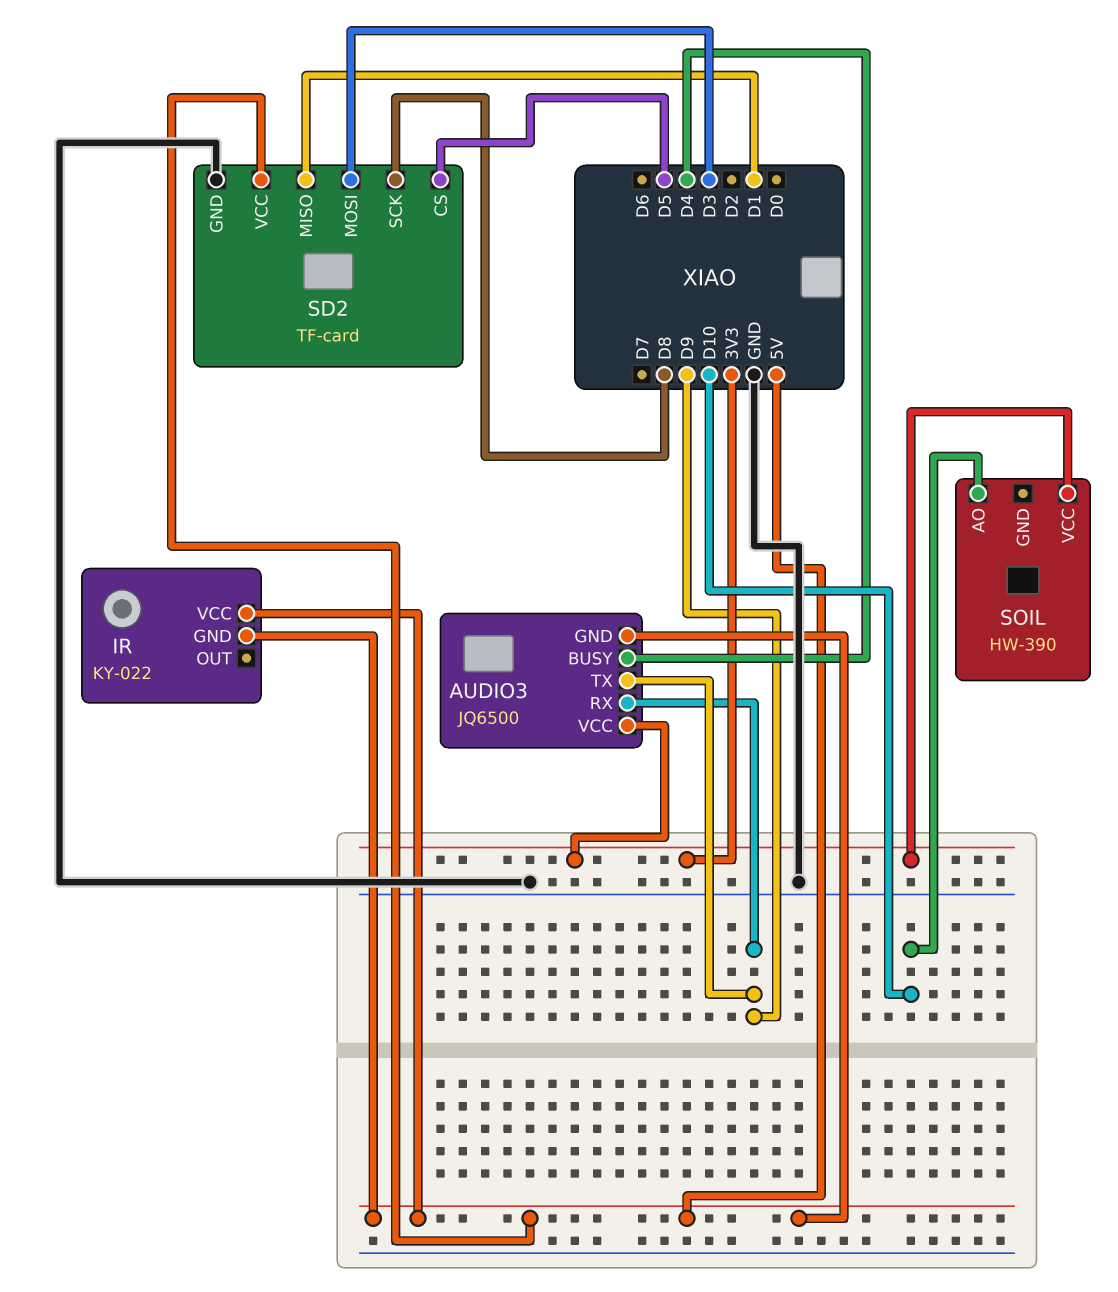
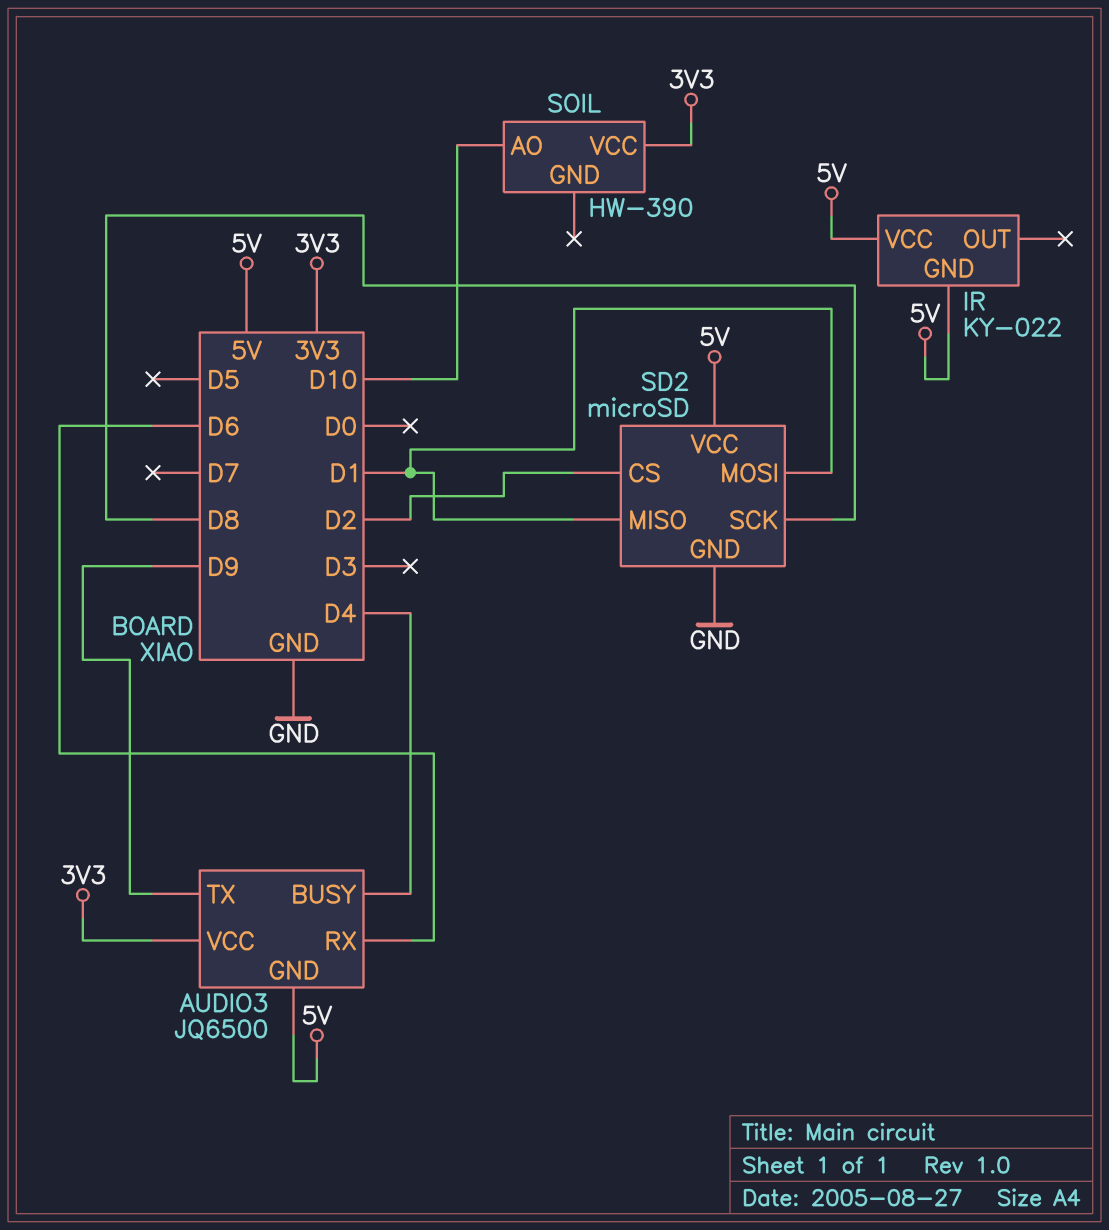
AUDIO3 pin RX: D9 -> D6
SD2: TF-card -> microSD
SD2 pin CS: D5 -> D2
SD2 pin MOSI: D3 -> D1

